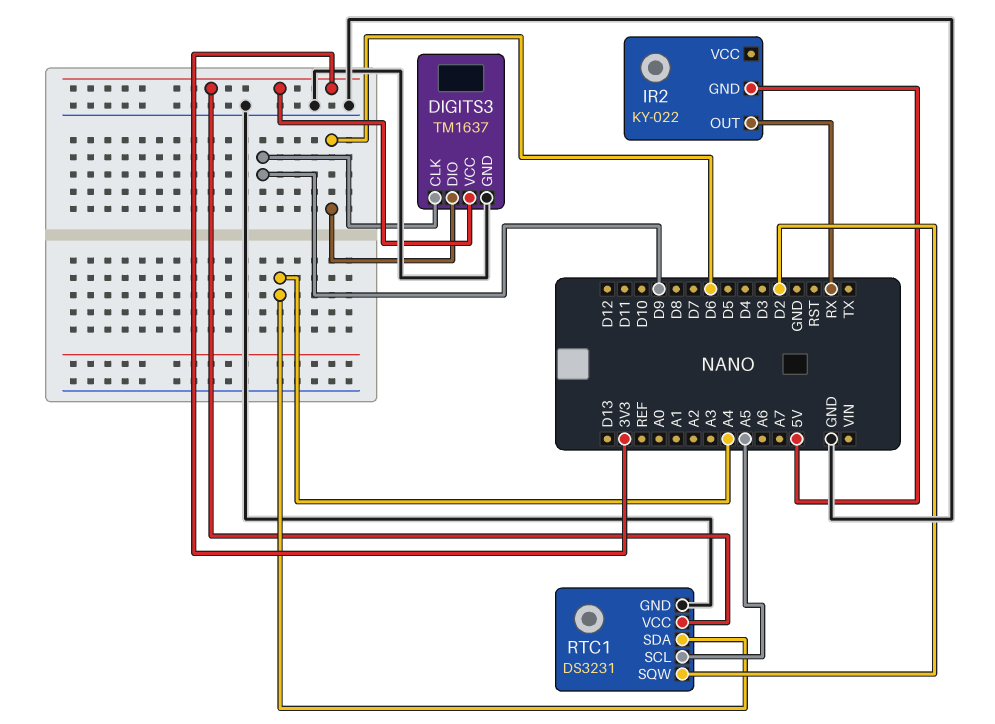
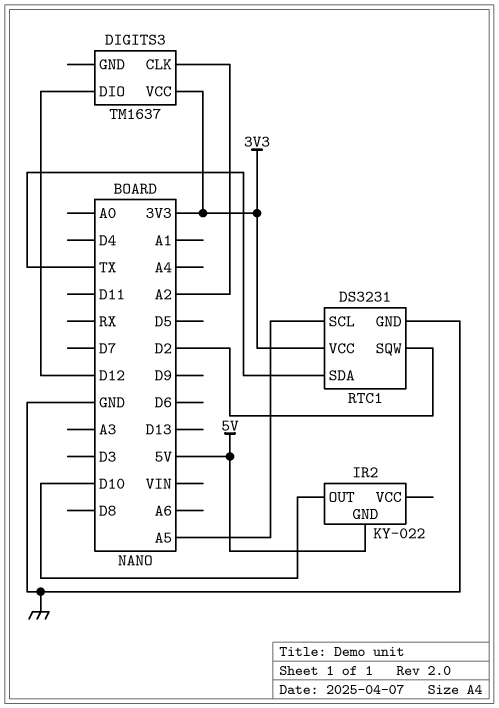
DIGITS3 pin CLK: D9 -> A2
DIGITS3 pin DIO: D6 -> D12
DIGITS3 pin GND: GND -> none
IR2 pin OUT: RX -> D10
RTC1 pin SDA: A4 -> TX

